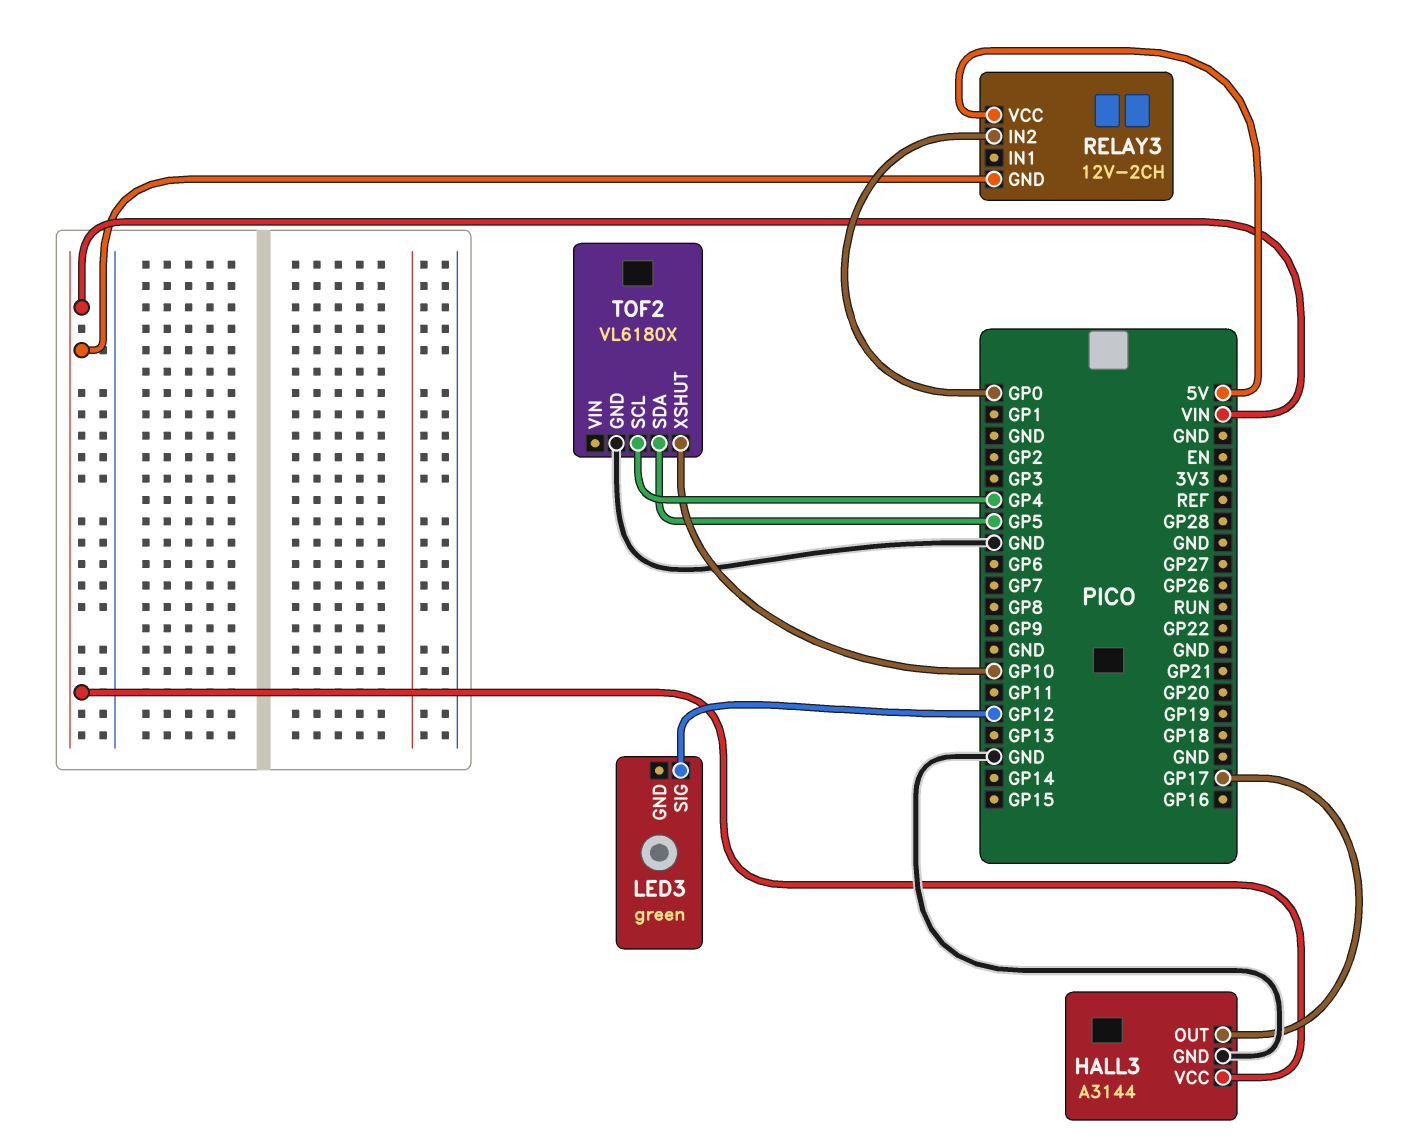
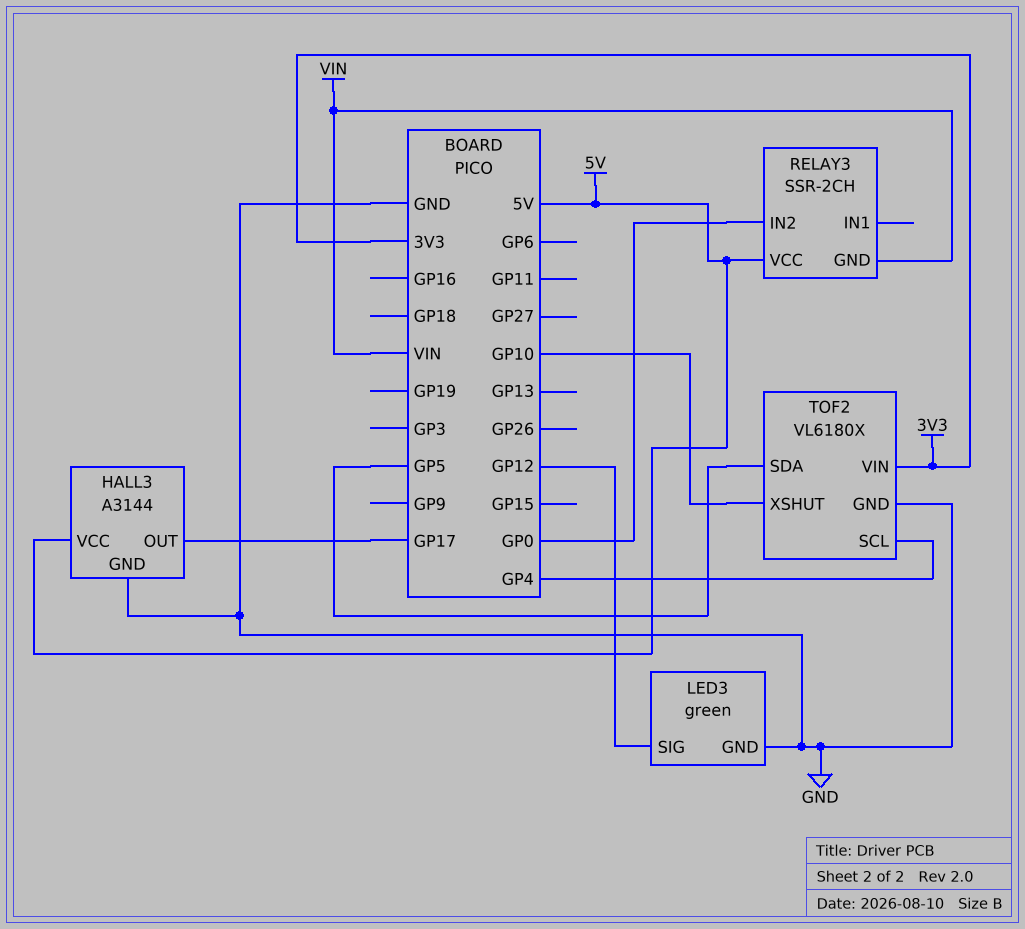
HALL3 pin VCC: VIN -> 5V
LED3 pin GND: none -> GND
RELAY3: 12V-2CH -> SSR-2CH
TOF2 pin VIN: none -> 3V3

